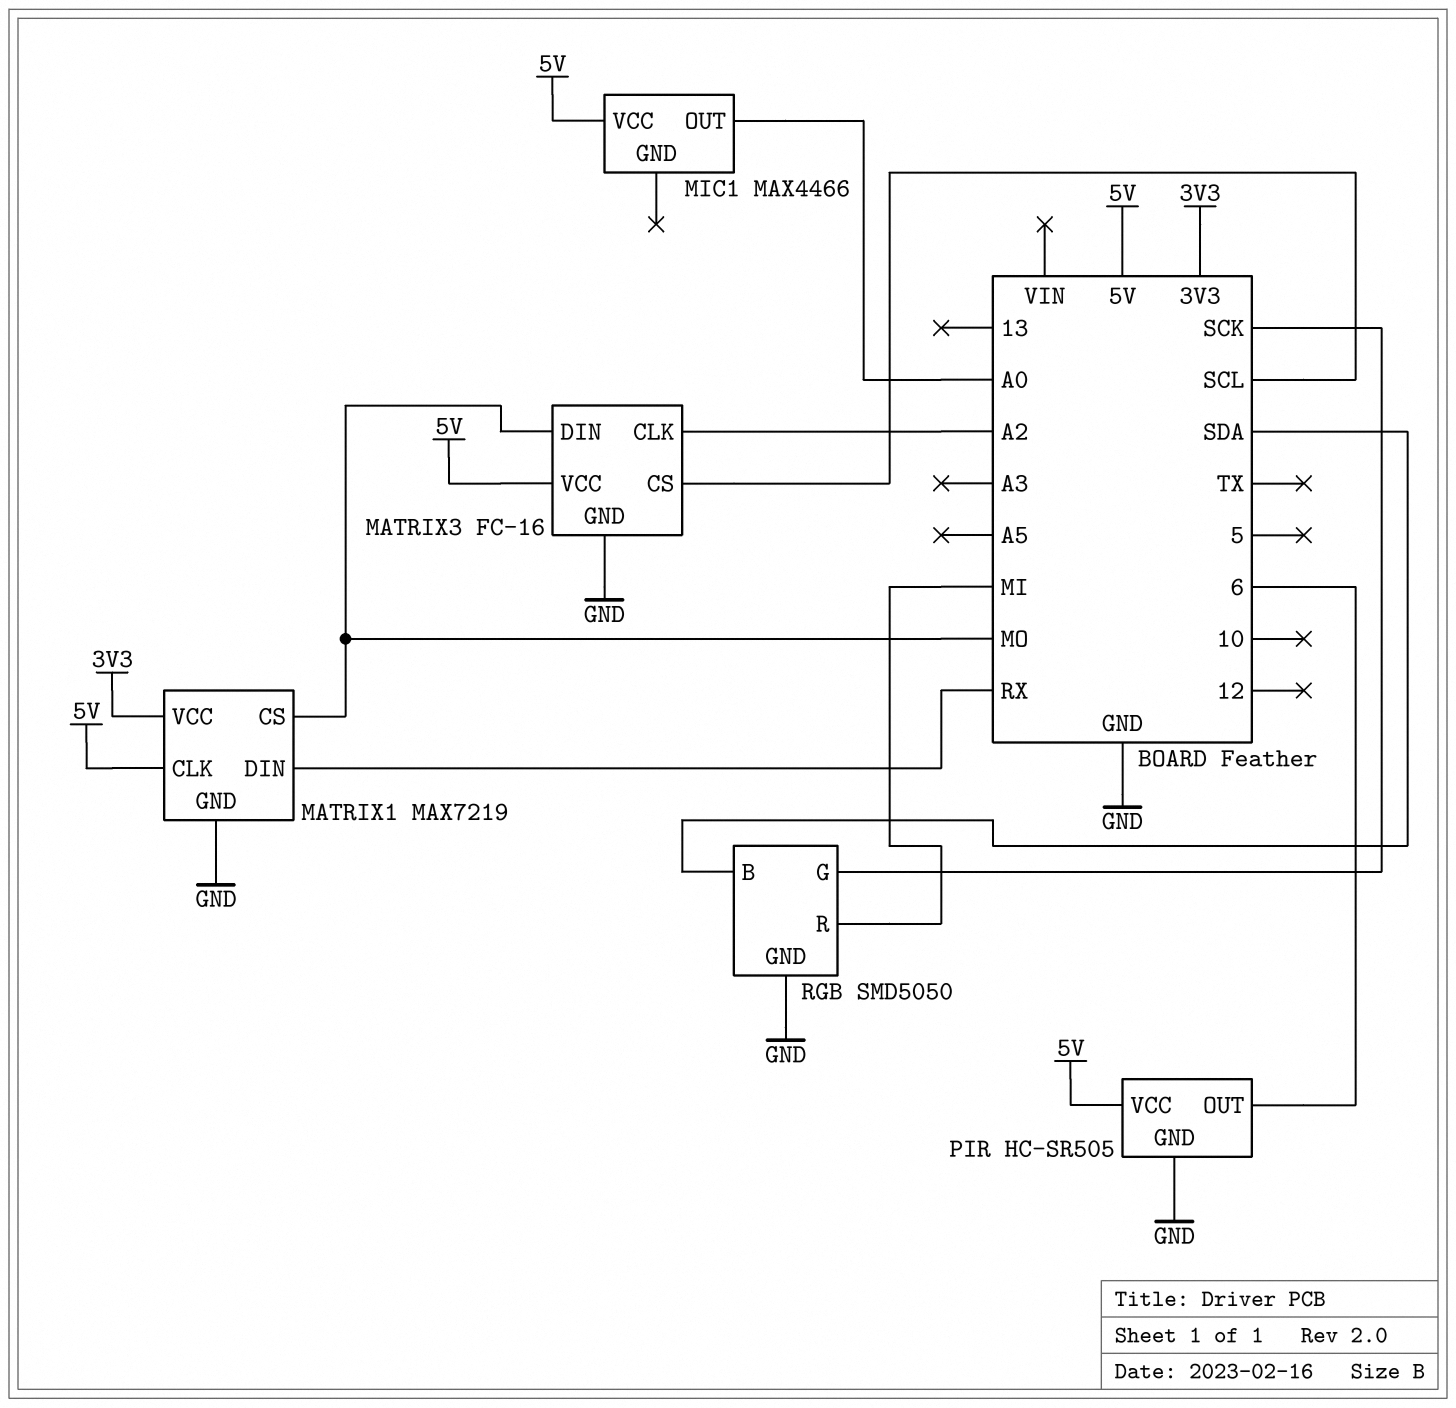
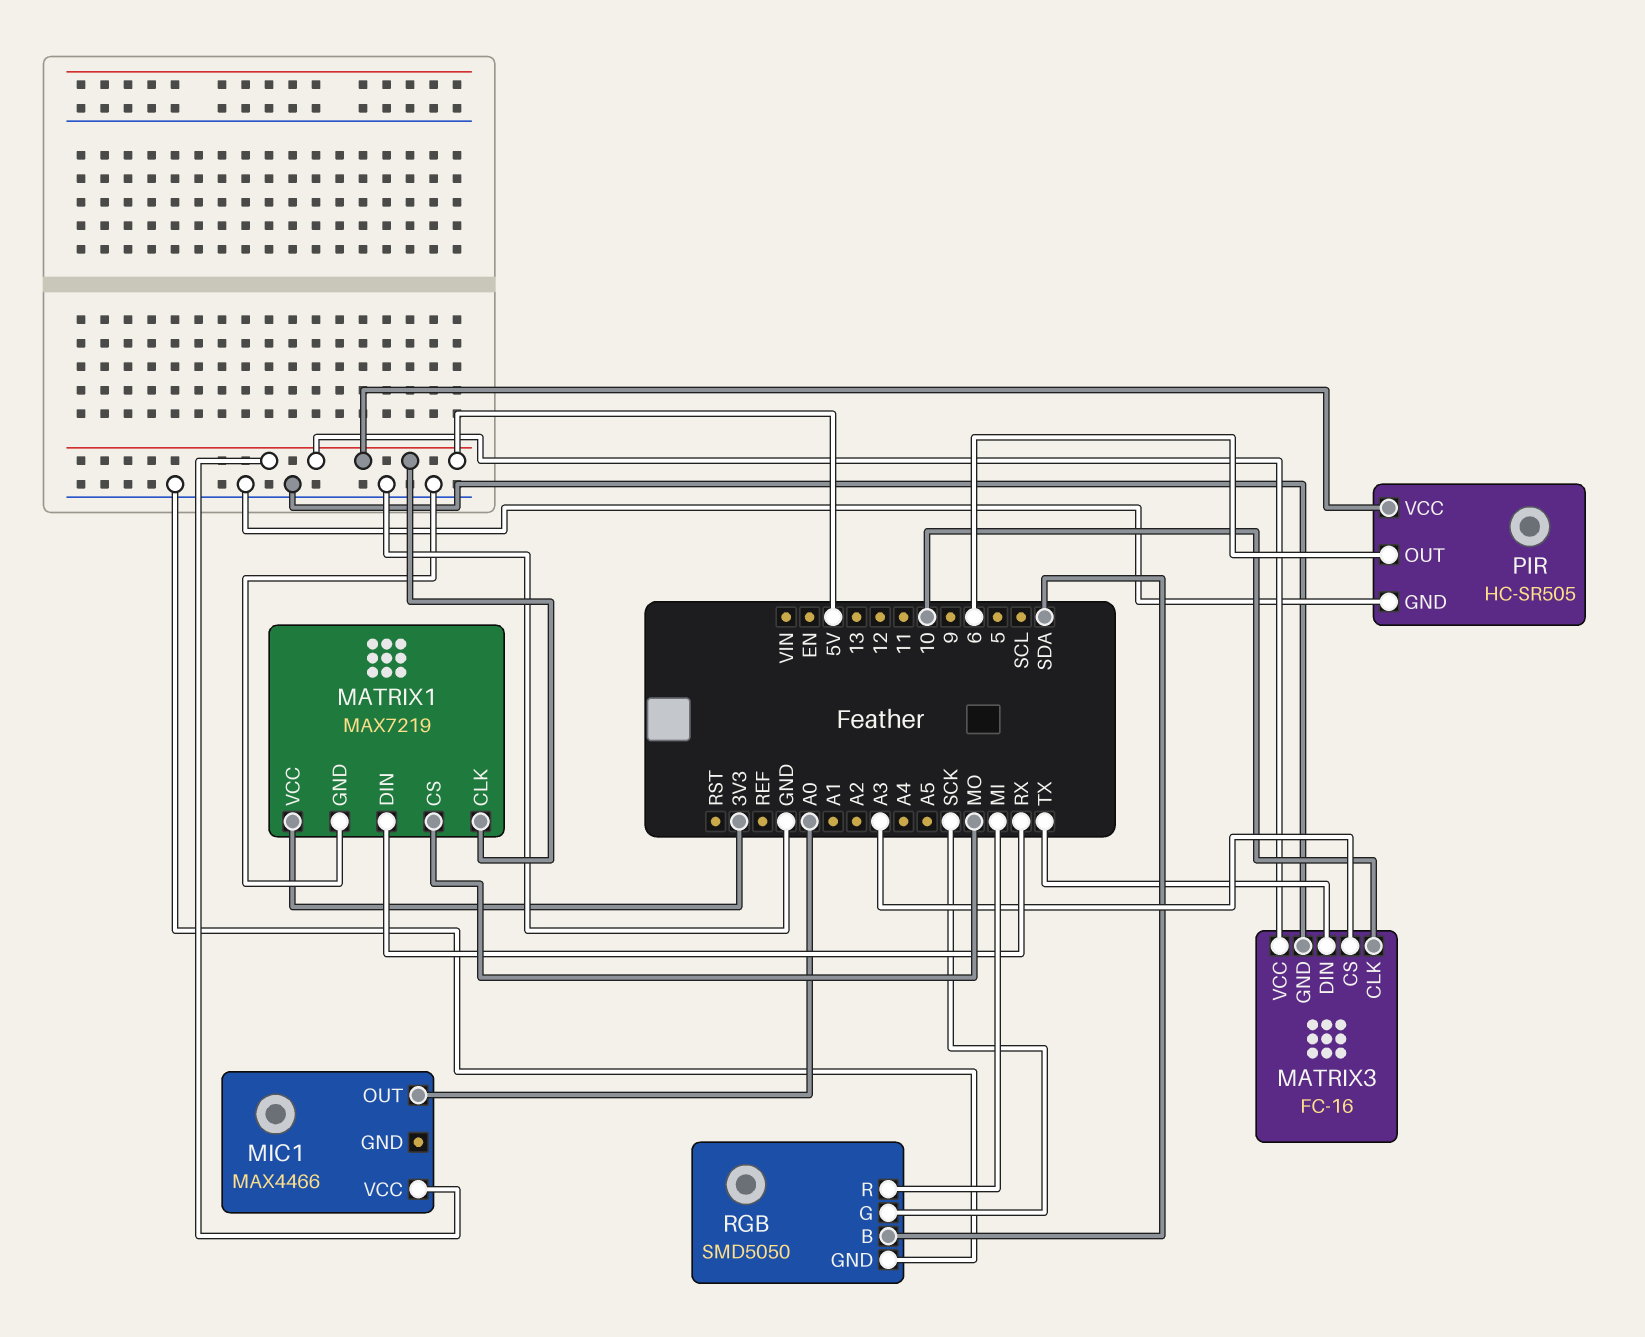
MATRIX3 pin CLK: A2 -> 10
MATRIX3 pin CS: SCL -> A3
MATRIX3 pin DIN: MO -> TX

